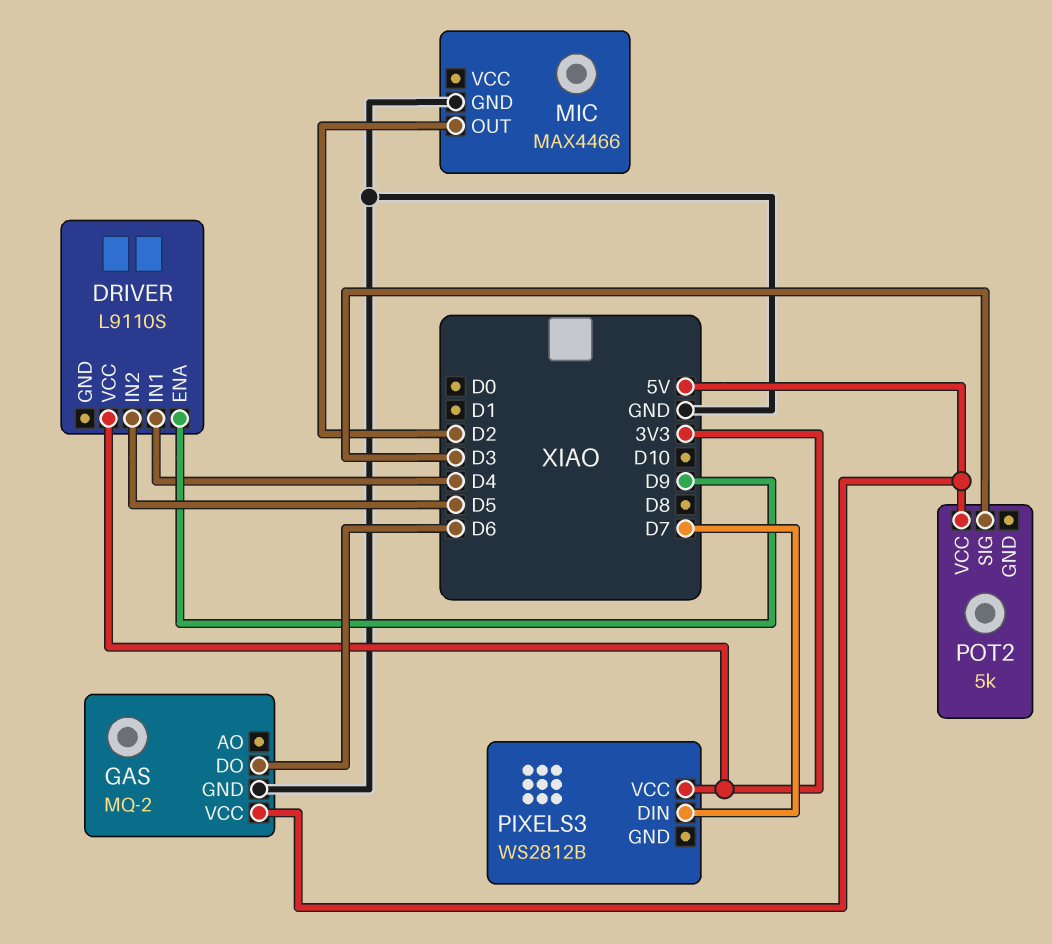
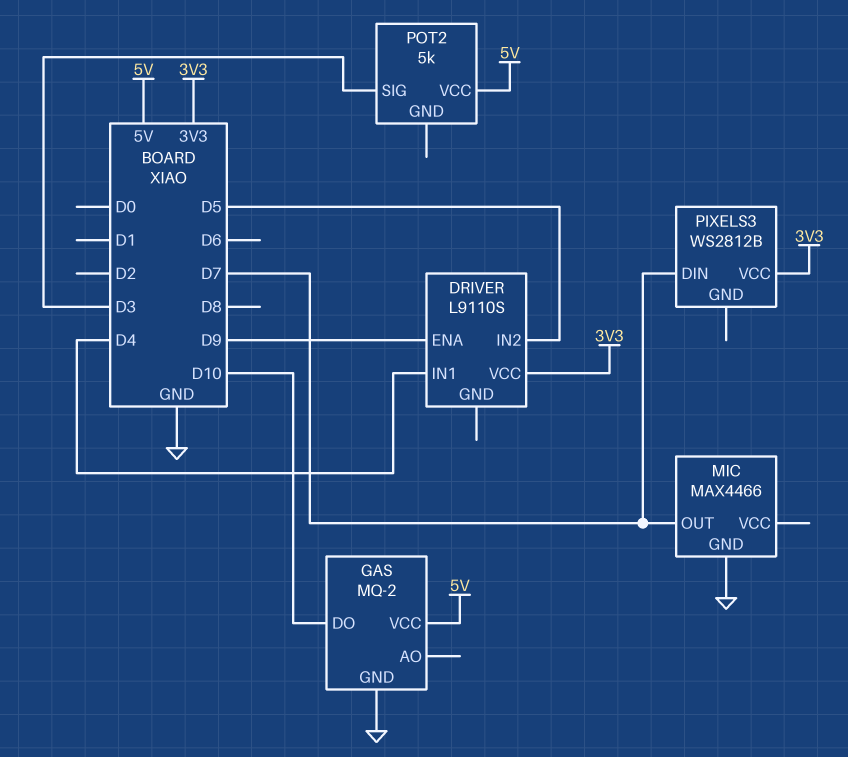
GAS pin DO: D6 -> D10
MIC pin OUT: D2 -> D7

